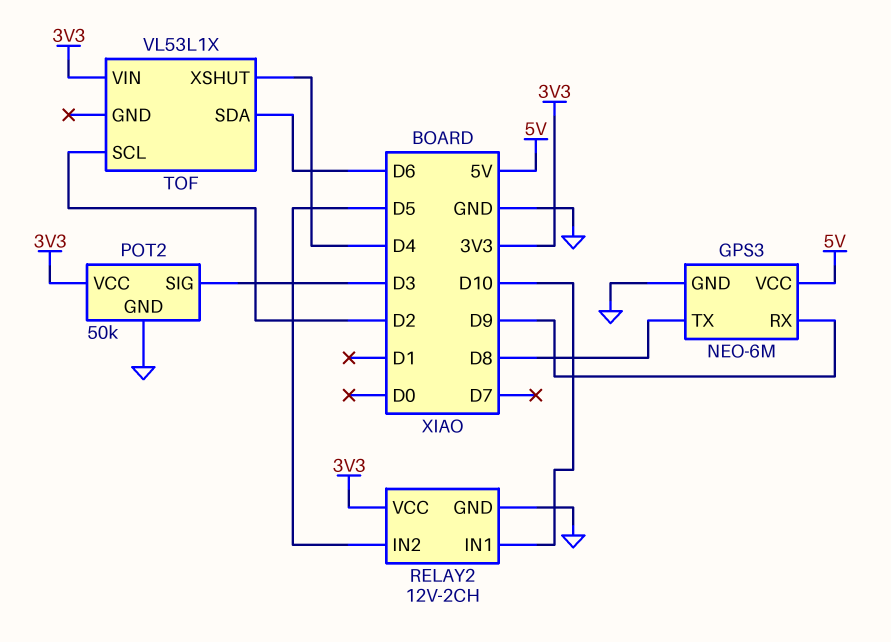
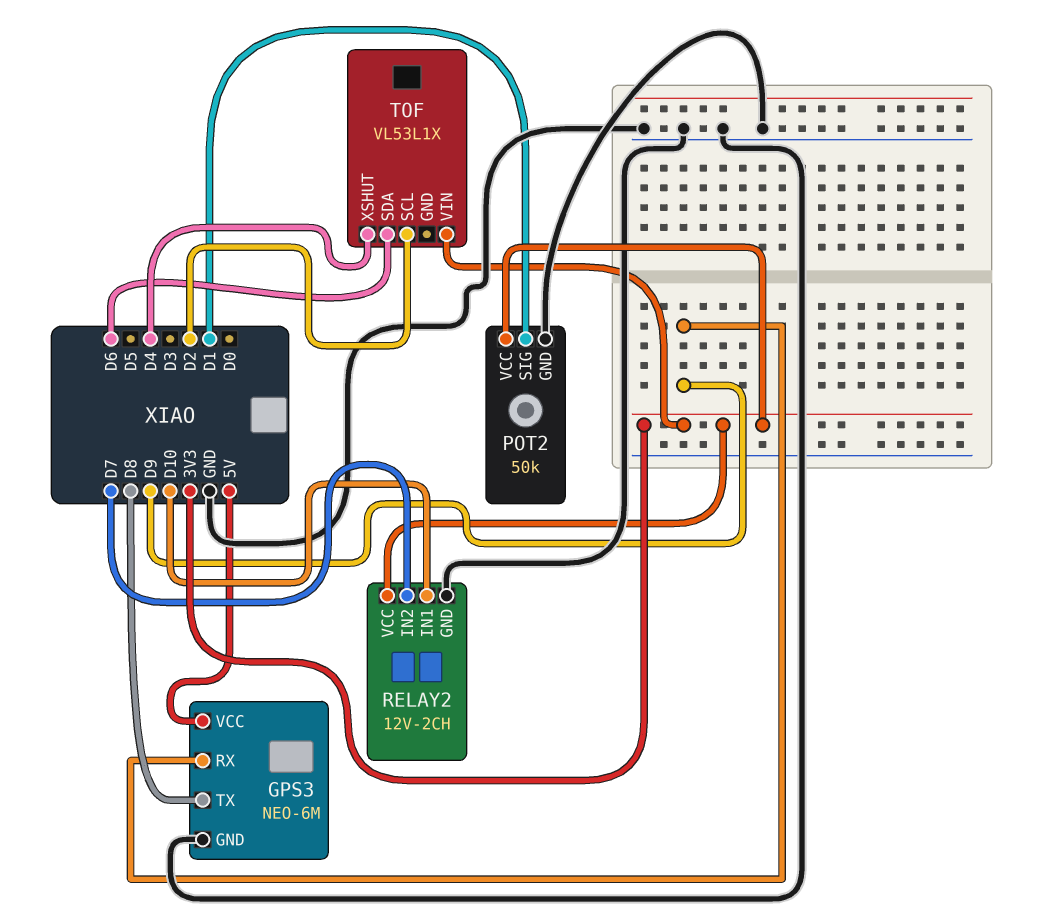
POT2 pin SIG: D3 -> D1
RELAY2 pin IN2: D5 -> D7

